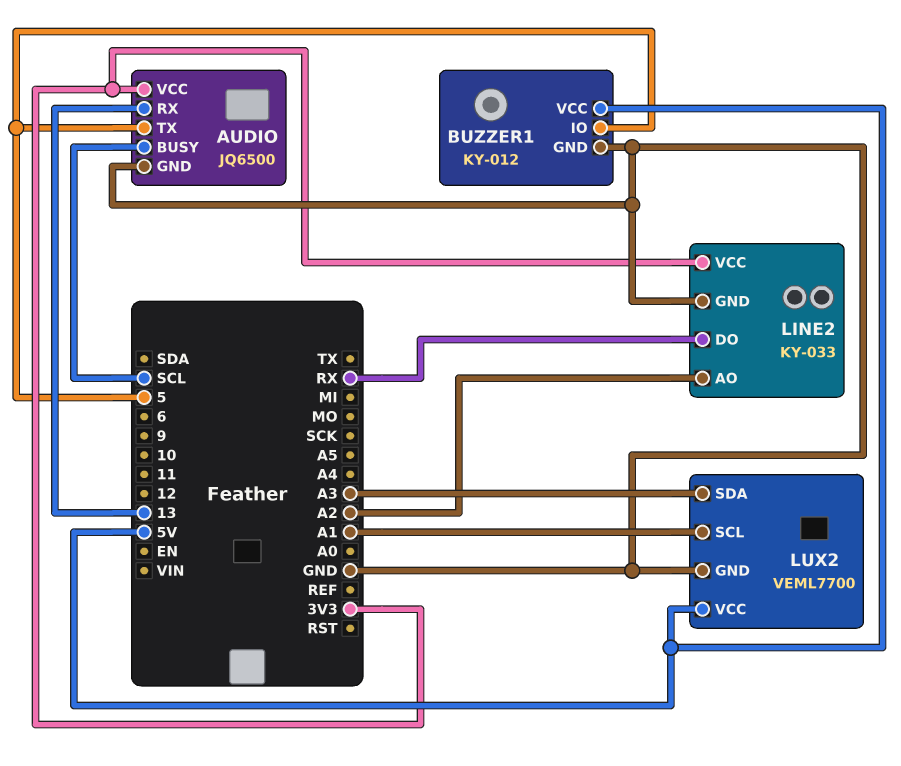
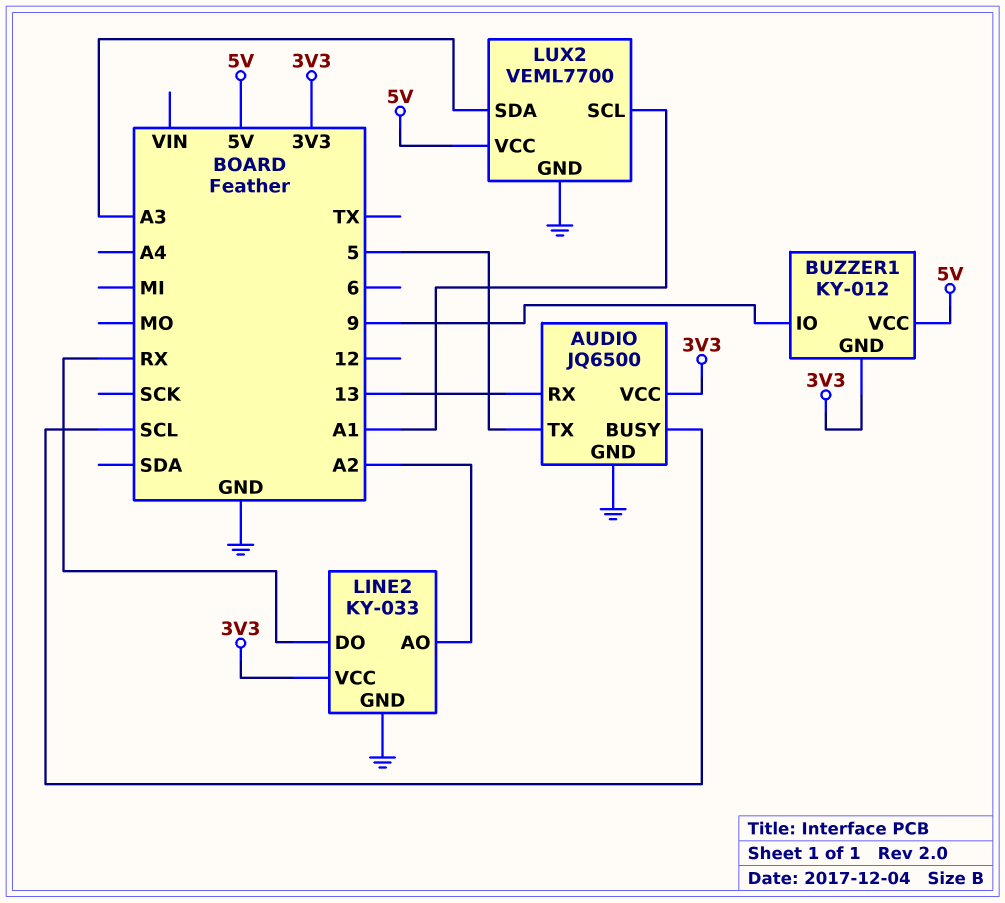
BUZZER1 pin GND: GND -> 3V3
BUZZER1 pin IO: 5 -> 9

